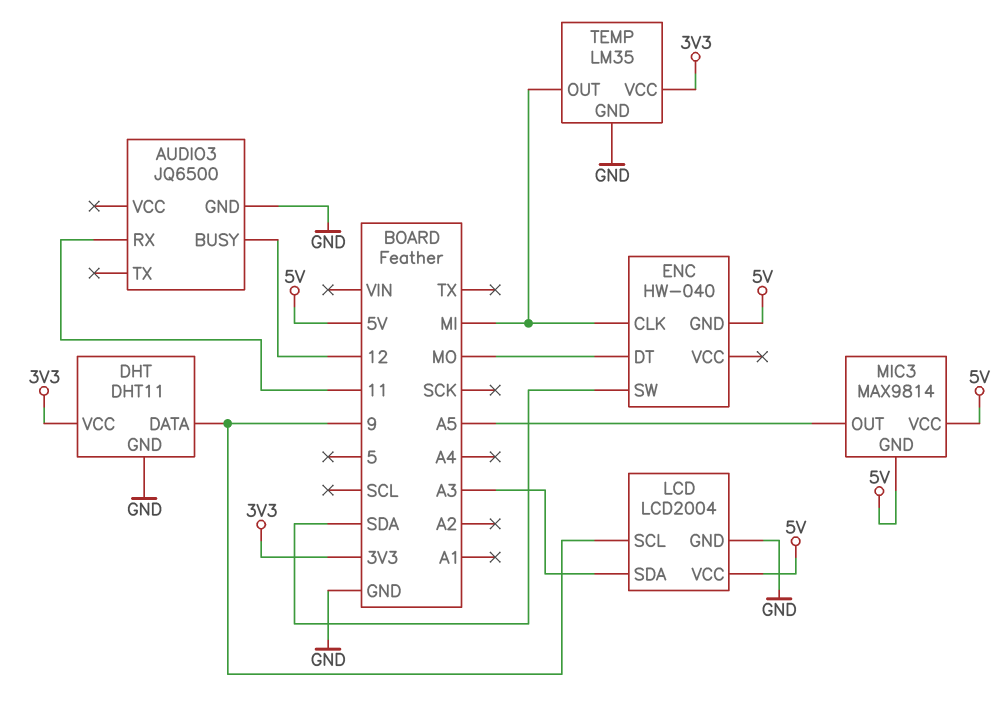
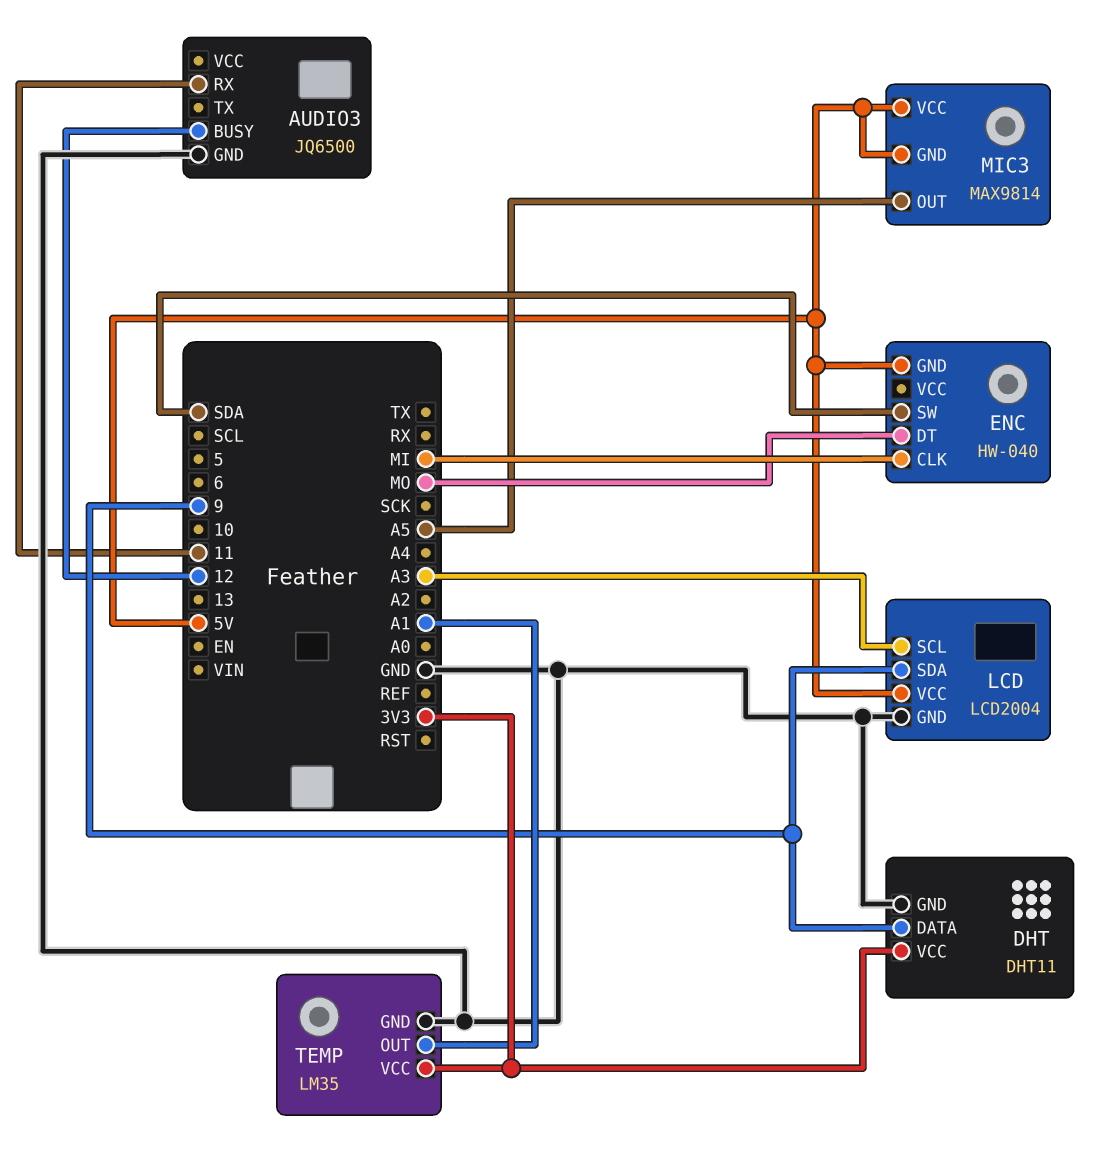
LCD pin SCL: 9 -> A3
LCD pin SDA: A3 -> 9
TEMP pin OUT: MI -> A1

